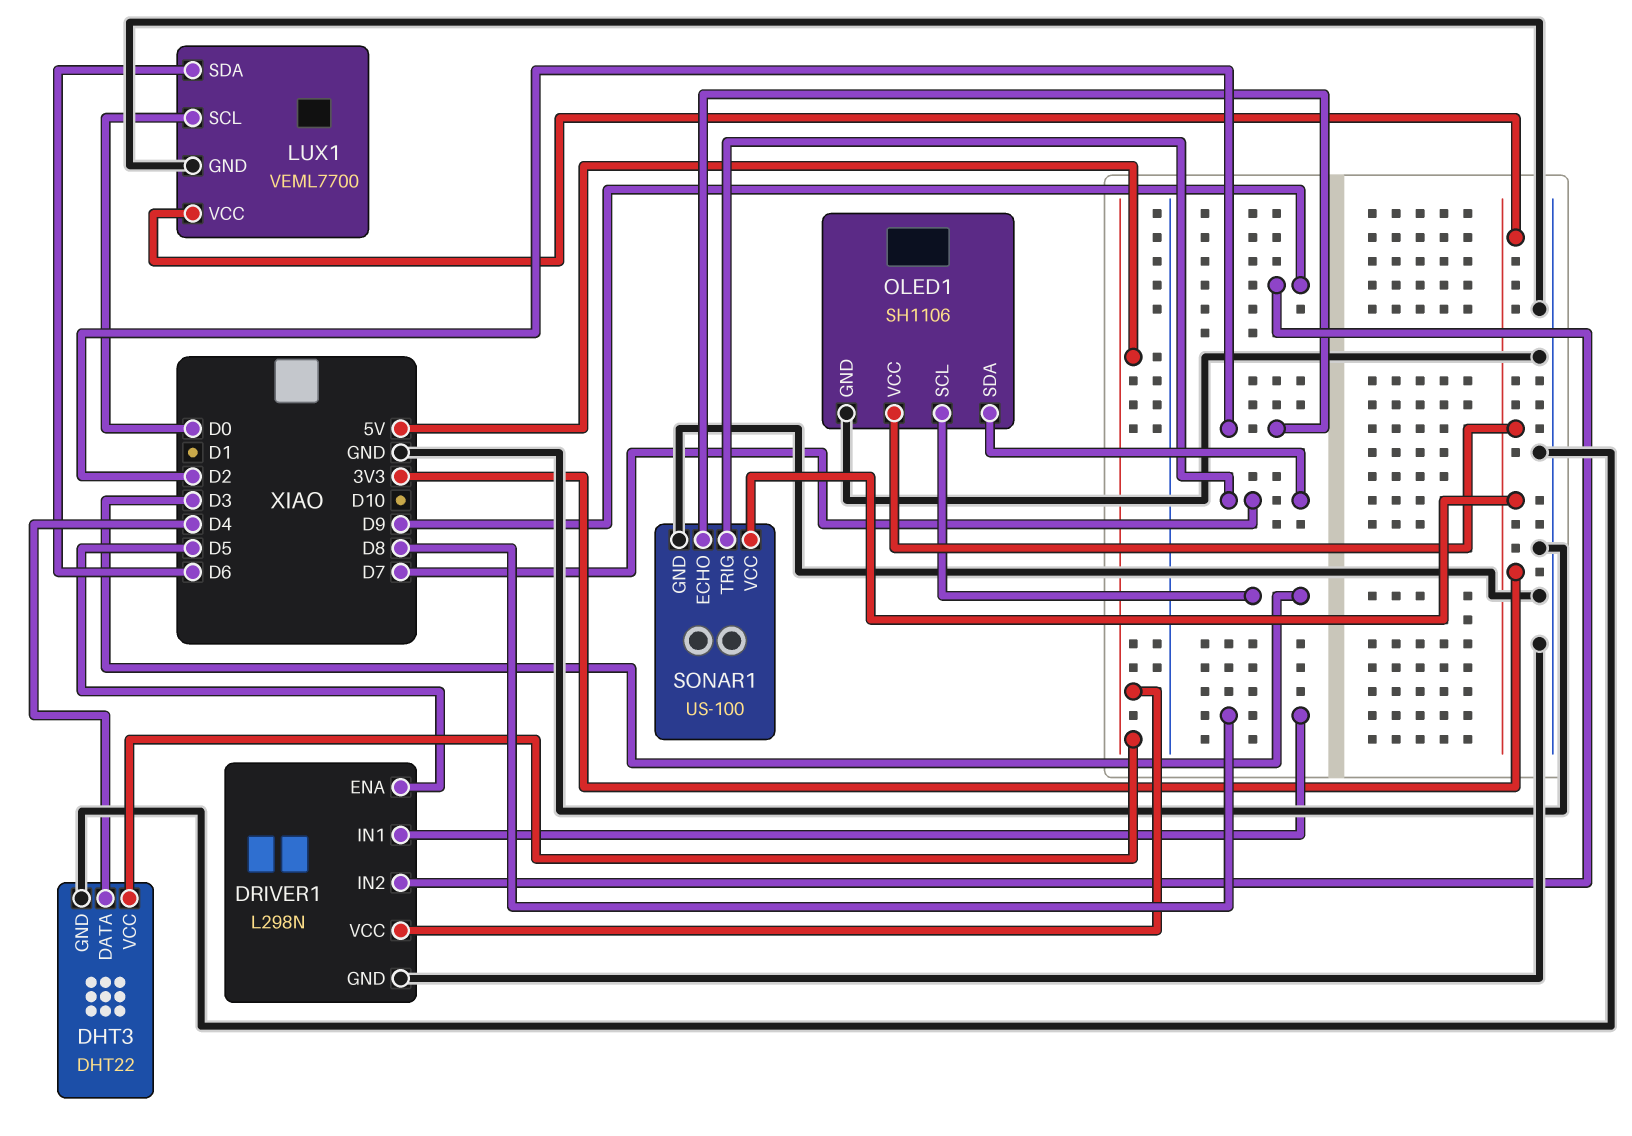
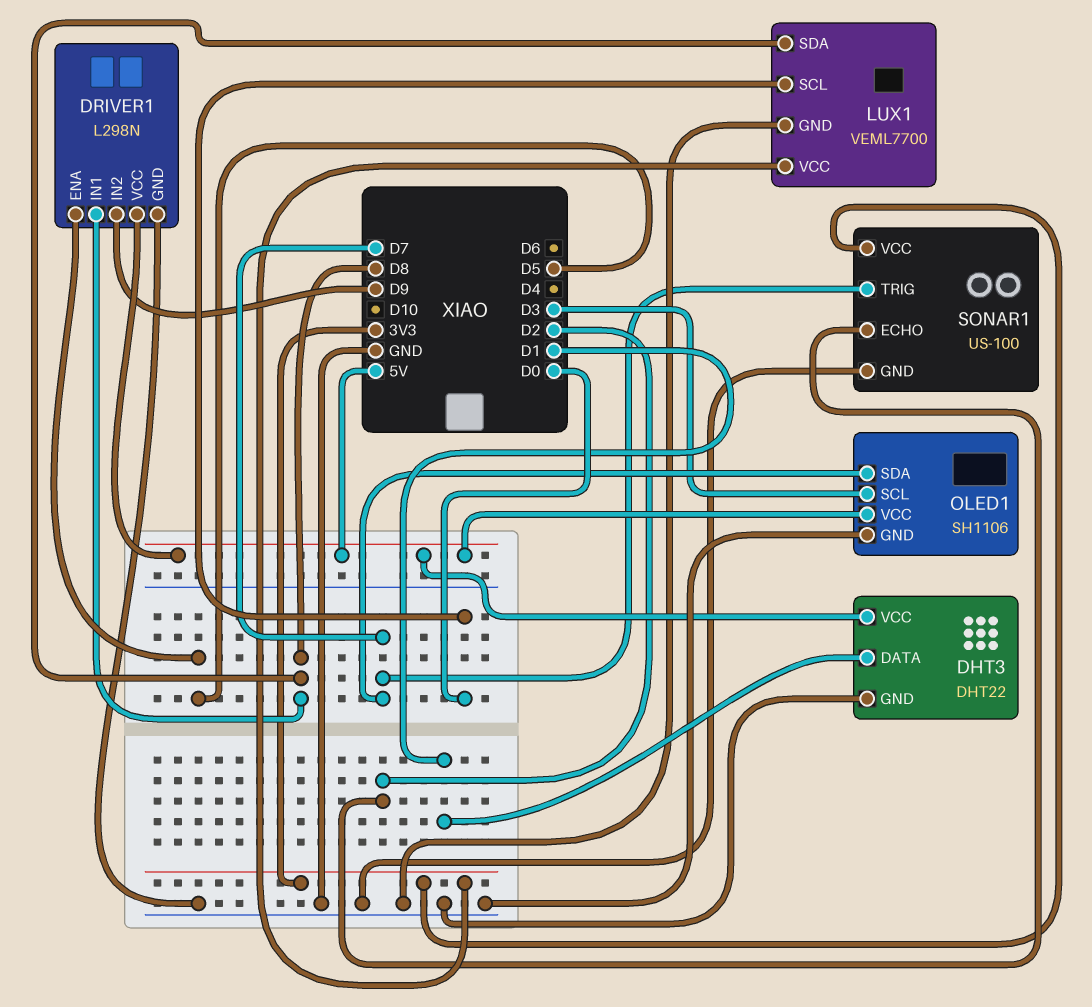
DHT3 pin DATA: D4 -> D1
LUX1 pin SDA: D6 -> D8
OLED1 pin VCC: 3V3 -> 5V

